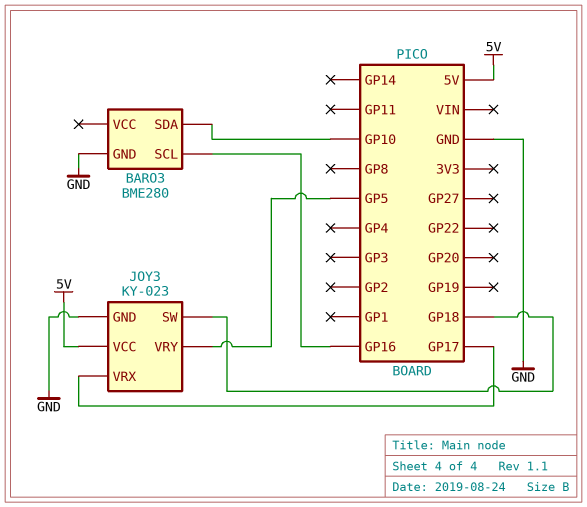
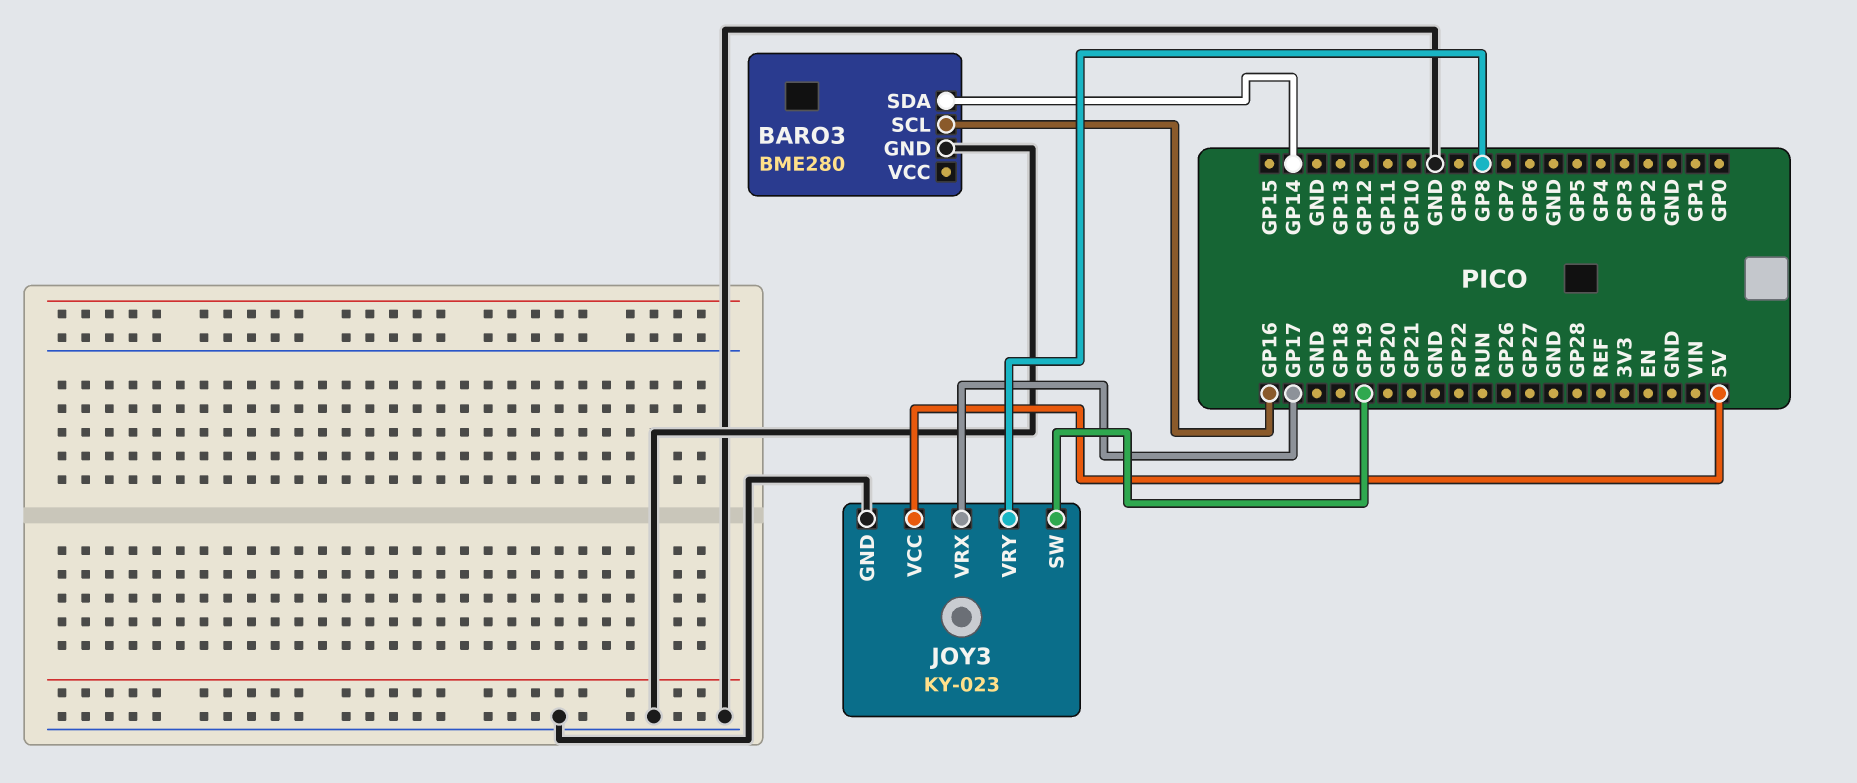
BARO3 pin SDA: GP10 -> GP14
JOY3 pin SW: GP18 -> GP19
JOY3 pin VRY: GP5 -> GP8

